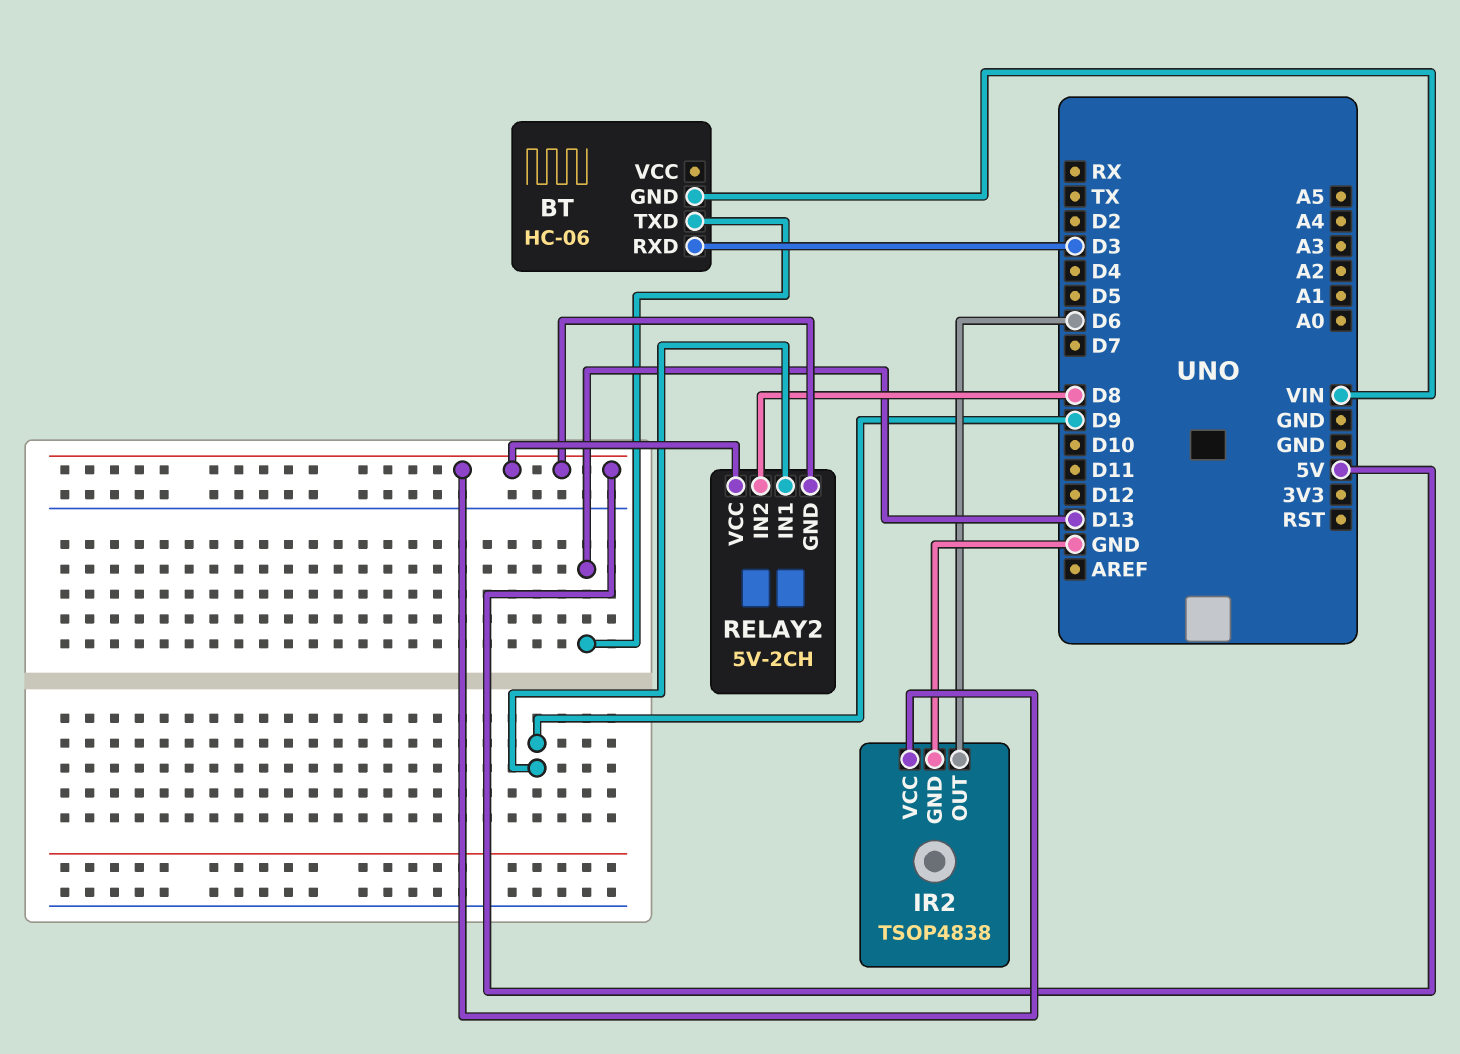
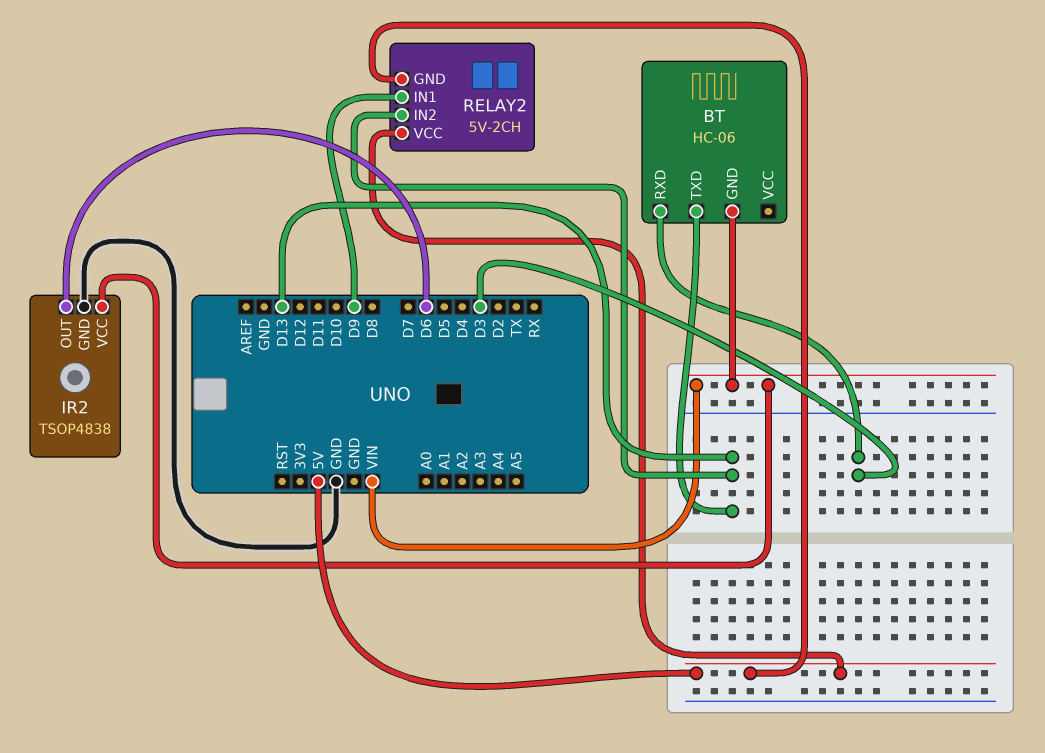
IR2 pin VCC: 5V -> VIN
RELAY2 pin IN2: D8 -> D13

